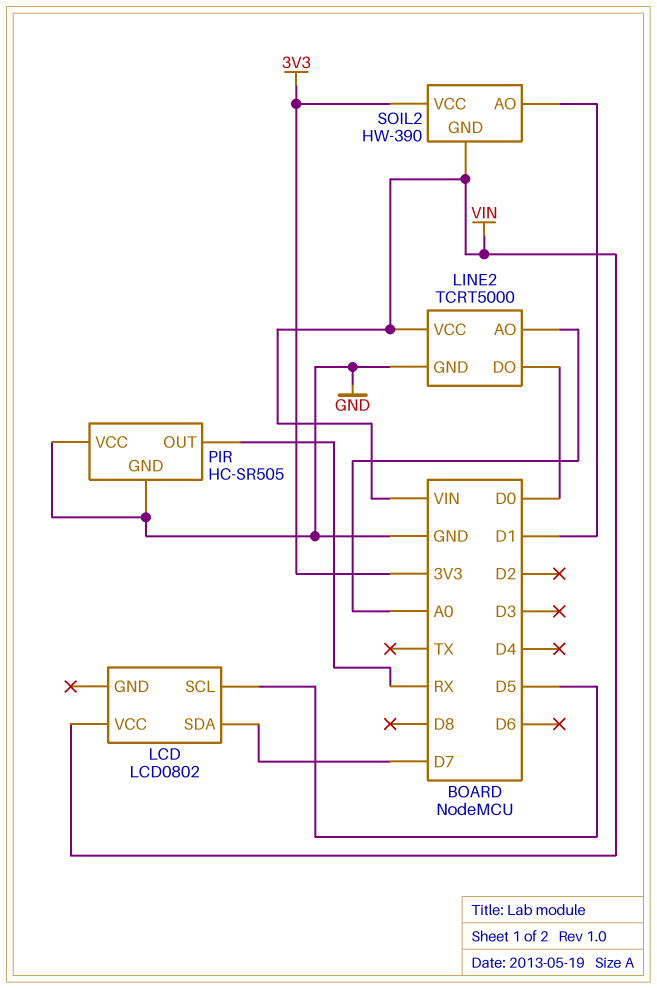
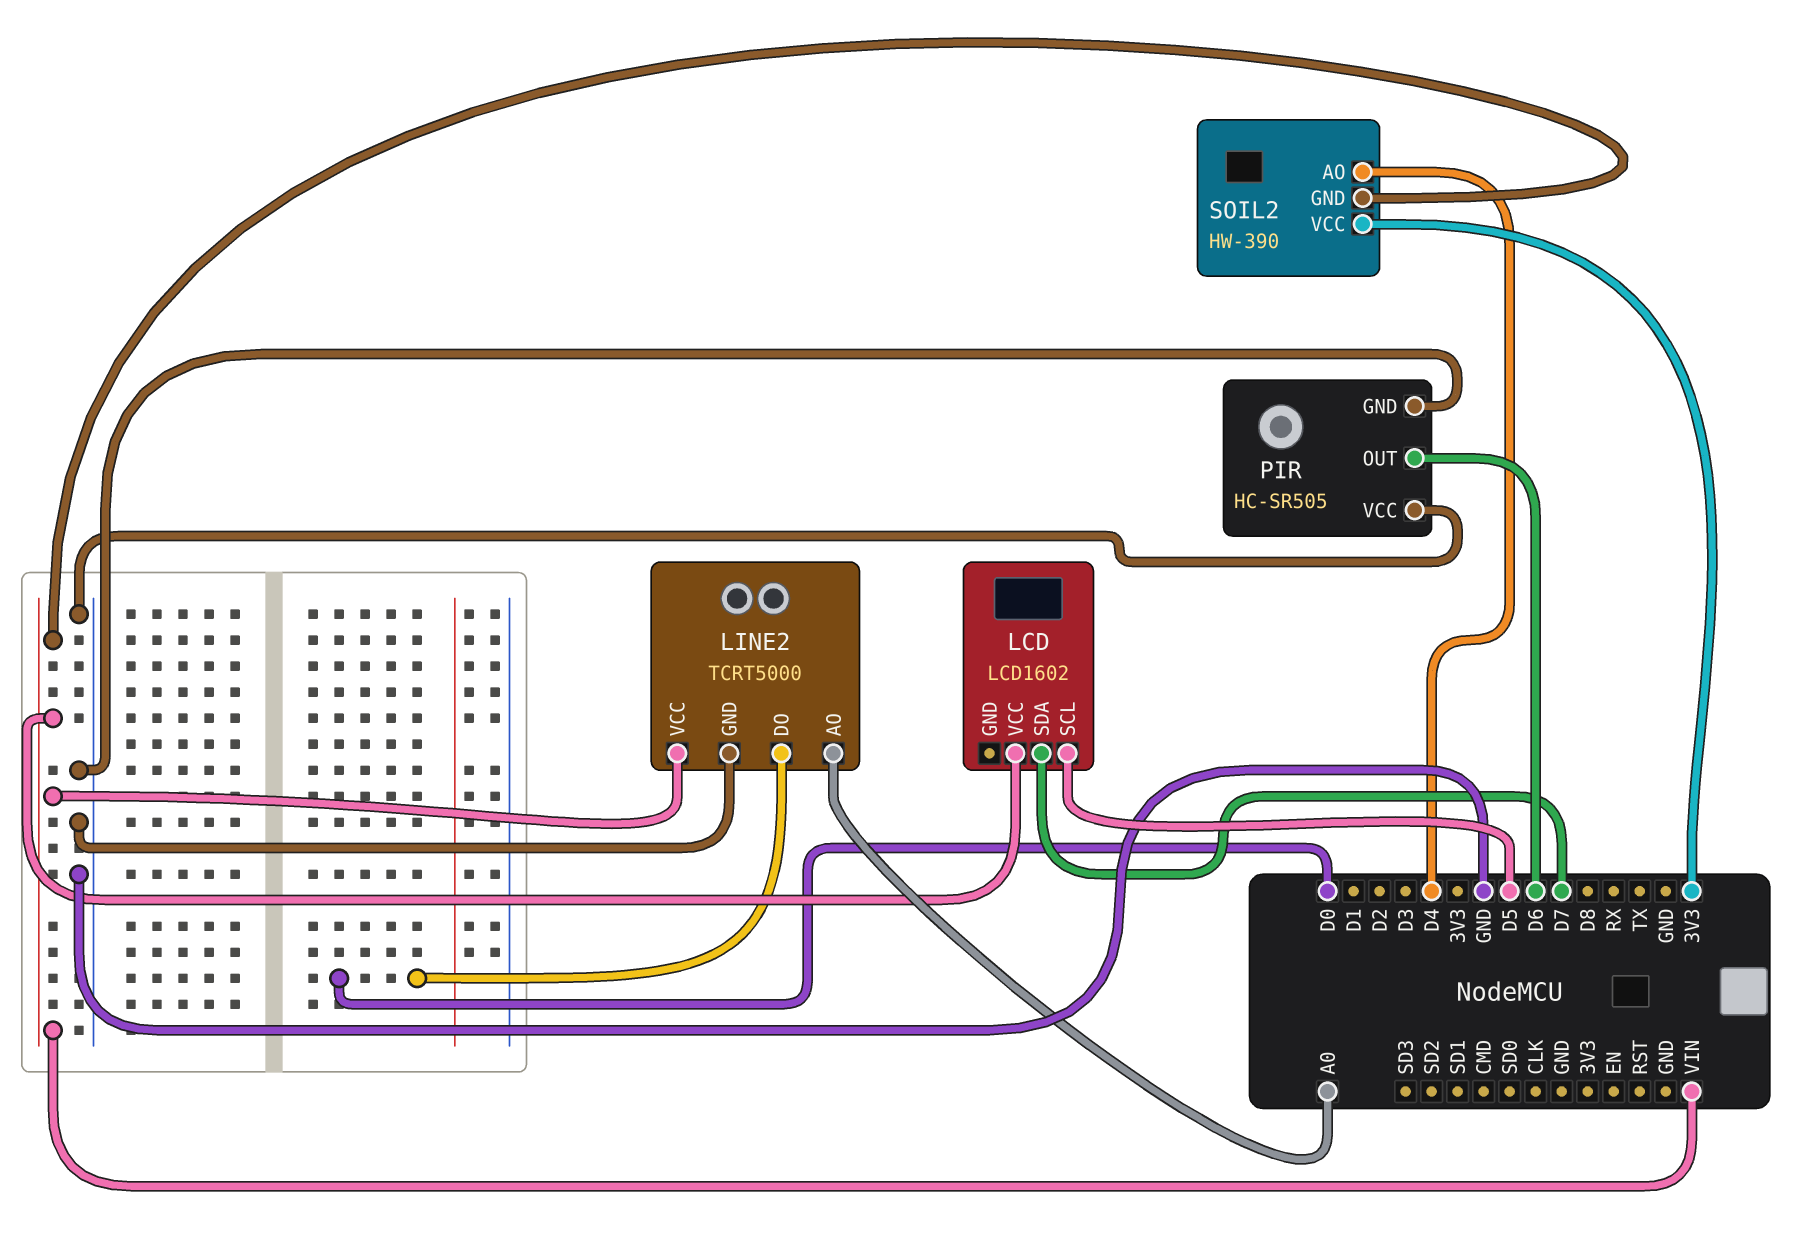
LCD: LCD0802 -> LCD1602
PIR pin OUT: RX -> D6
SOIL2 pin AO: D1 -> D4

